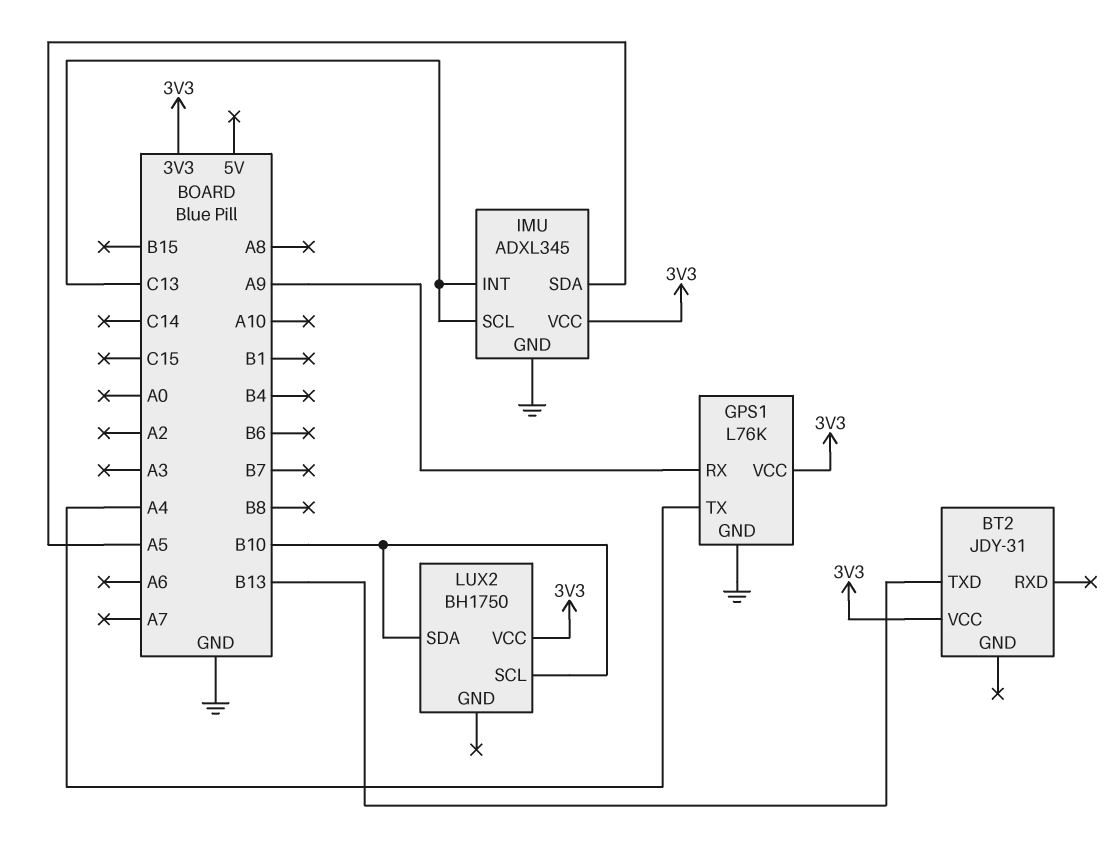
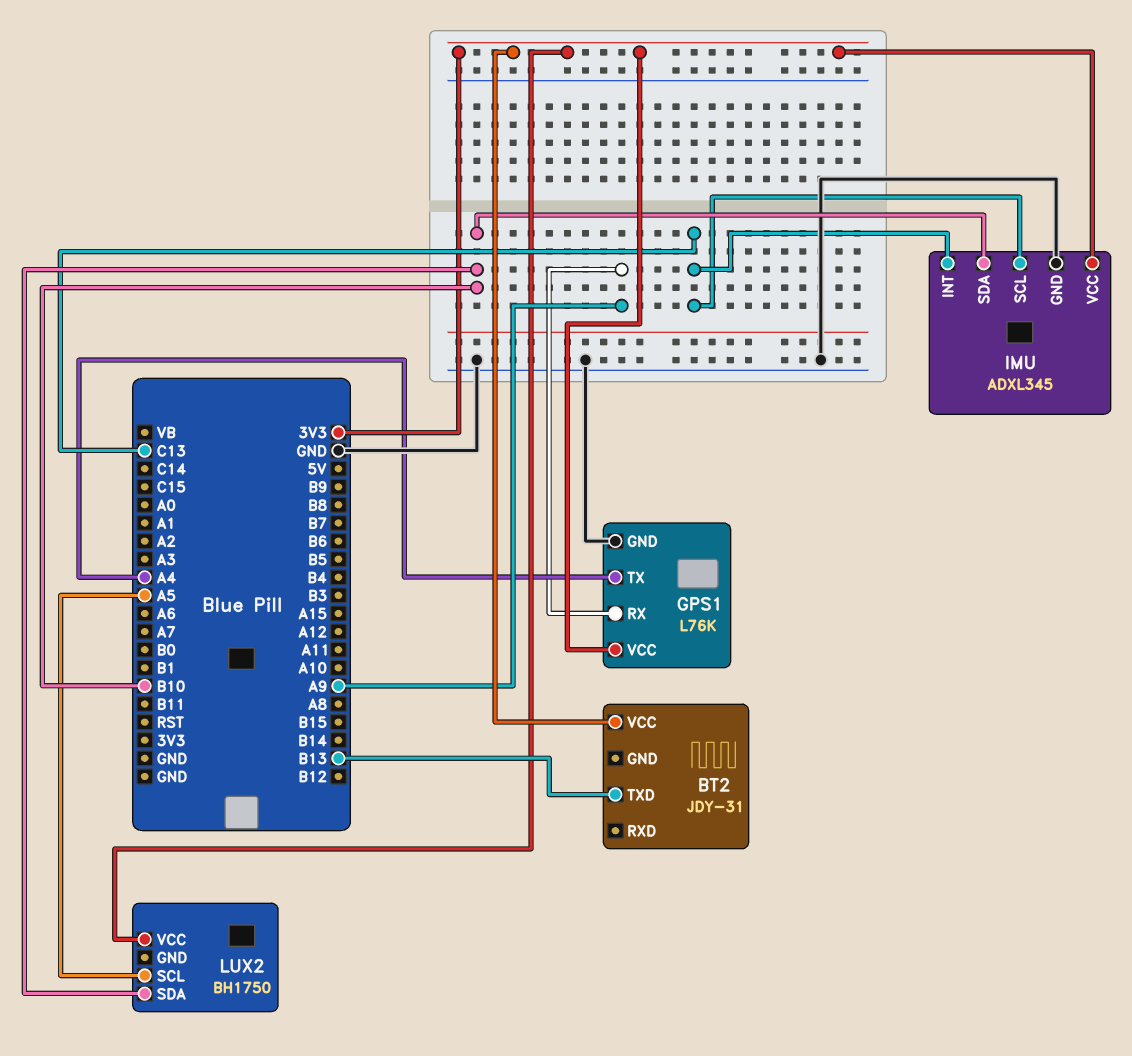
IMU pin SDA: A5 -> B10
LUX2 pin SCL: B10 -> A5

